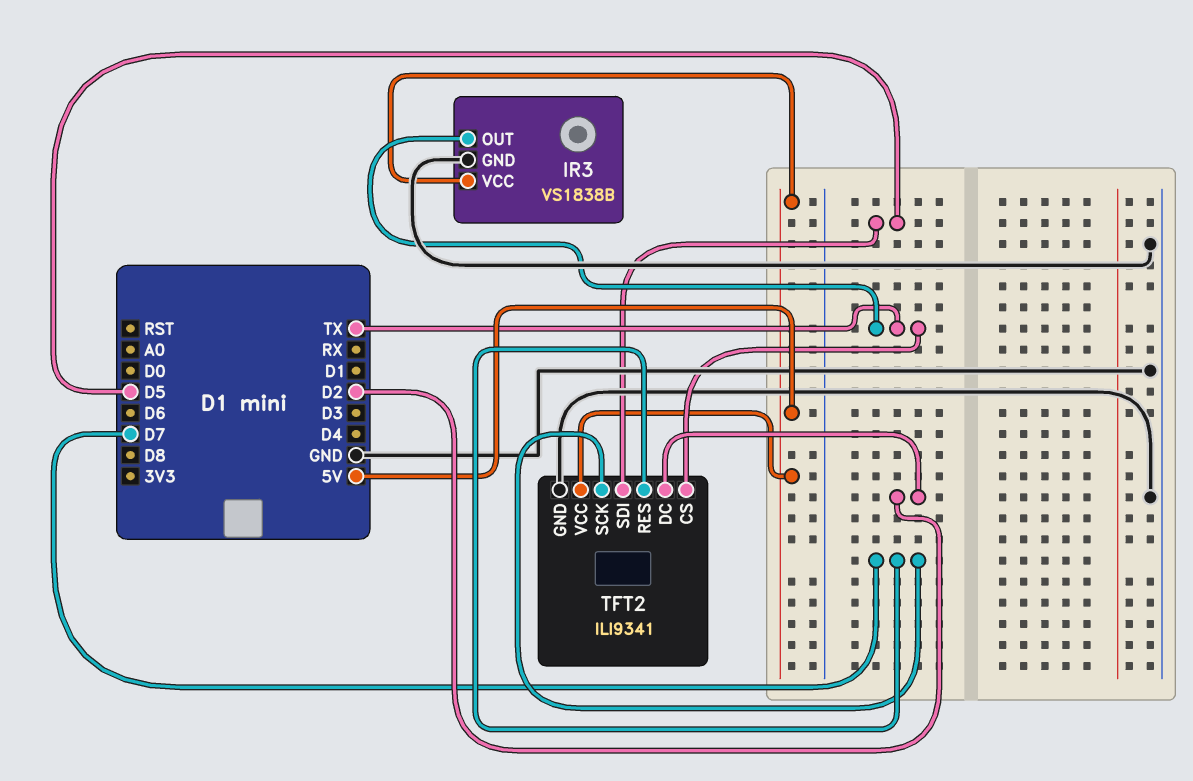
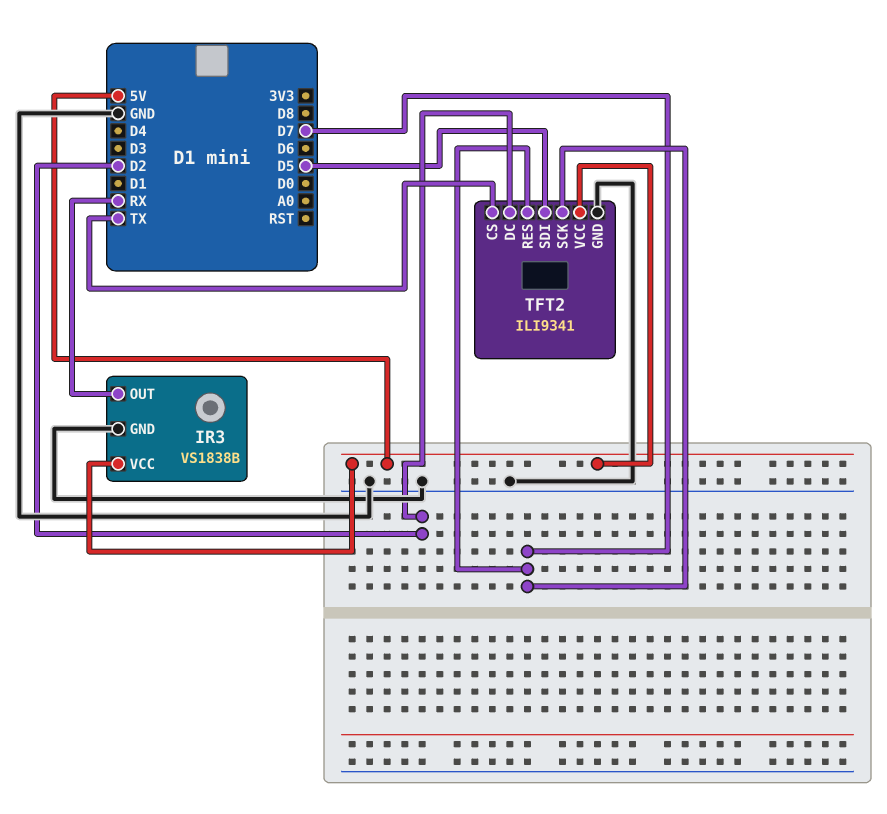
IR3 pin OUT: TX -> RX

